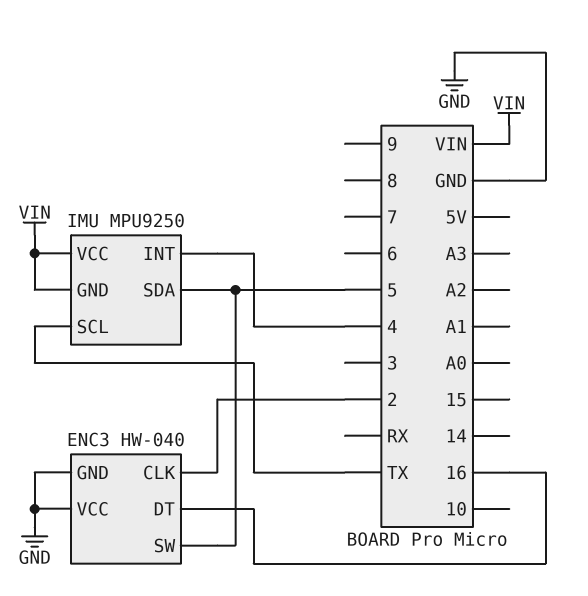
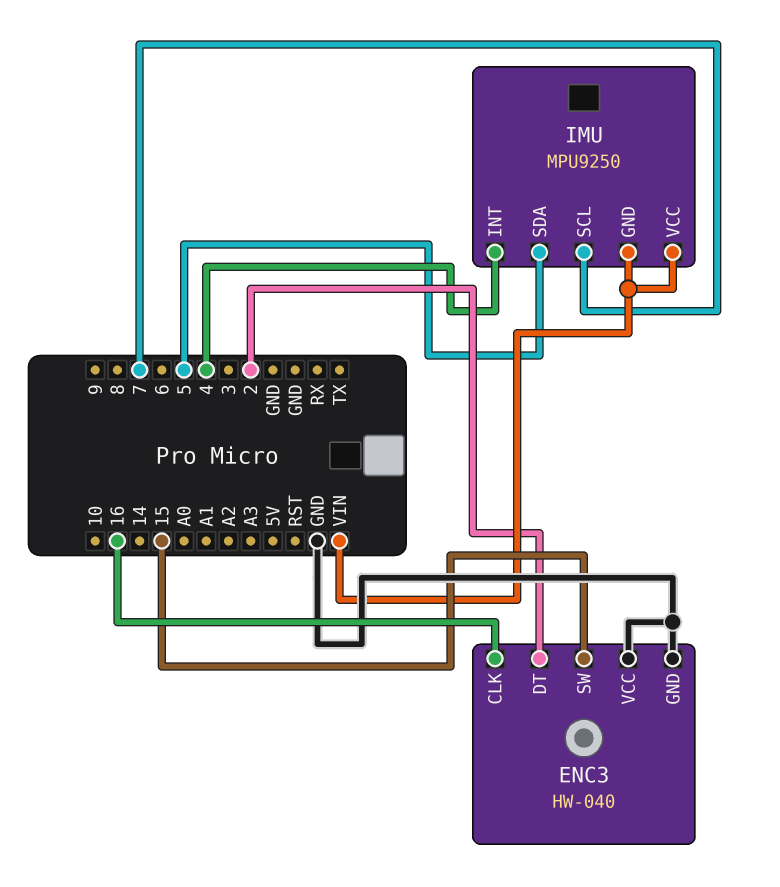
ENC3 pin CLK: 2 -> 16
ENC3 pin DT: 16 -> 2
ENC3 pin SW: 5 -> 15
IMU pin SCL: TX -> 7

